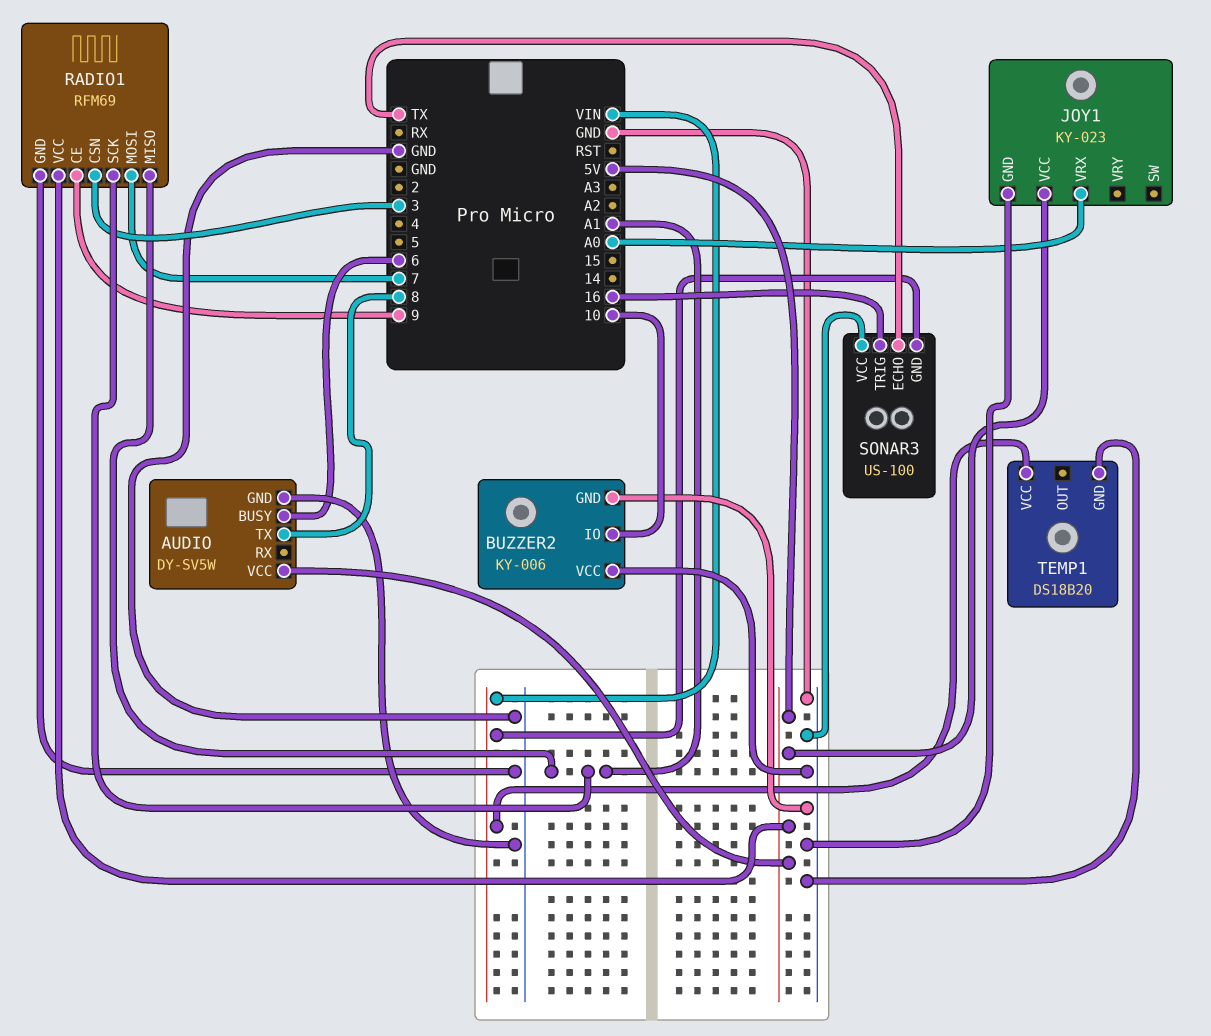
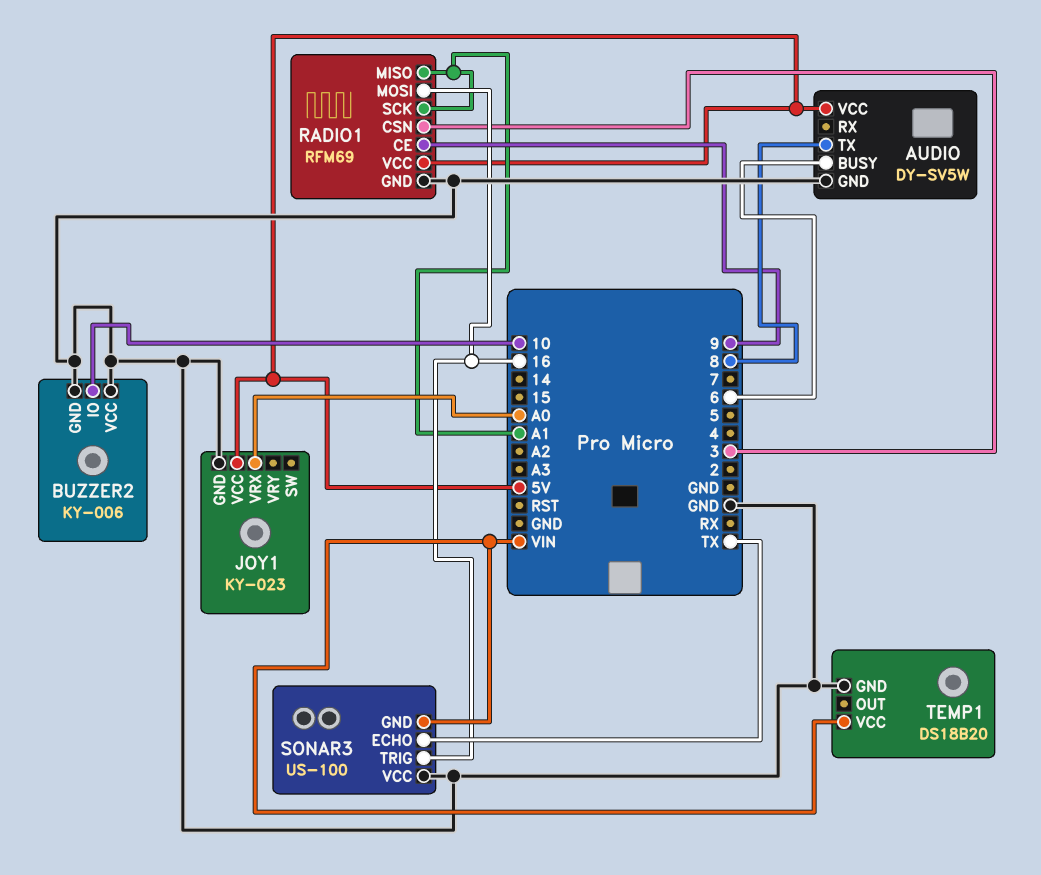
RADIO1 pin MOSI: 7 -> 16

